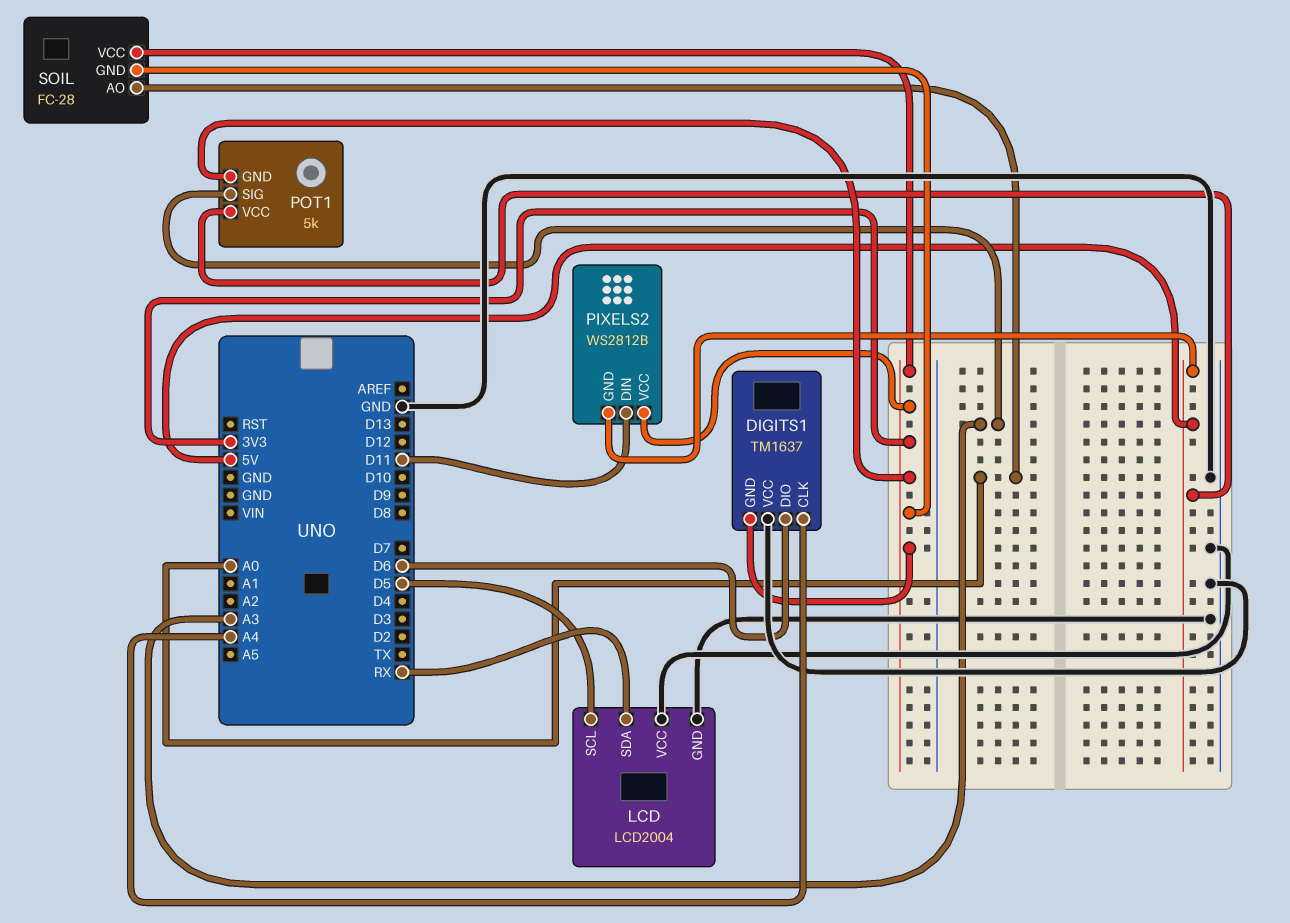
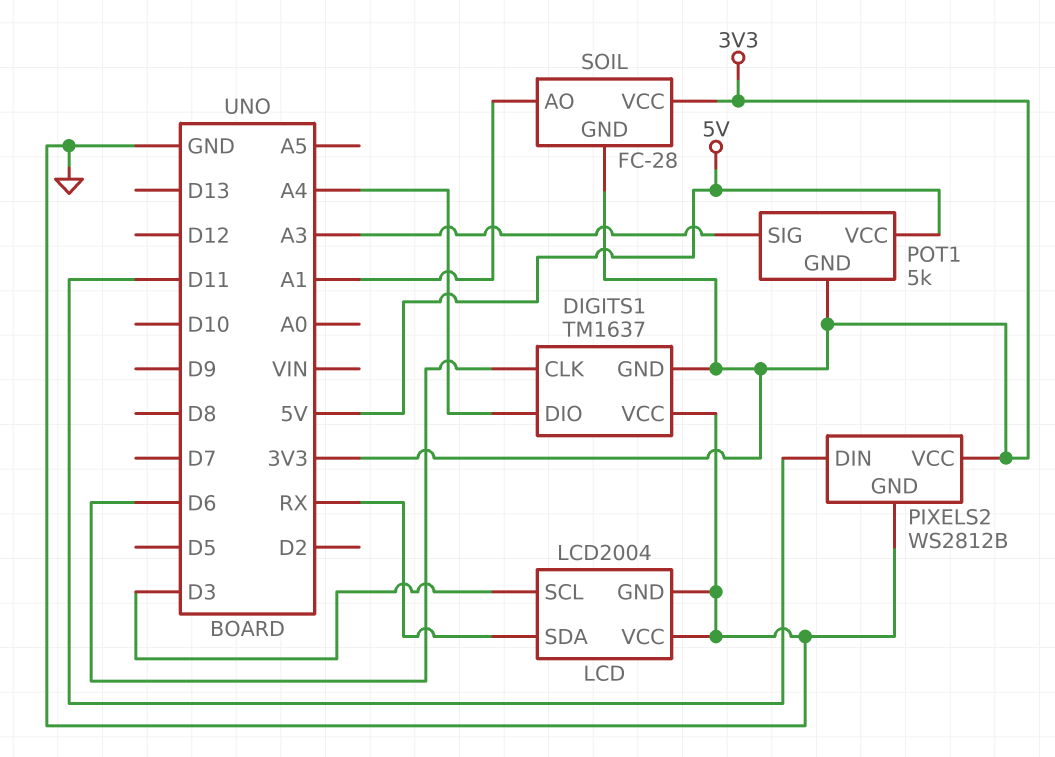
DIGITS1 pin CLK: A4 -> D6
DIGITS1 pin DIO: D6 -> A4
LCD pin SCL: D5 -> D3
PIXELS2 pin GND: 5V -> GND
SOIL pin AO: A0 -> A1

